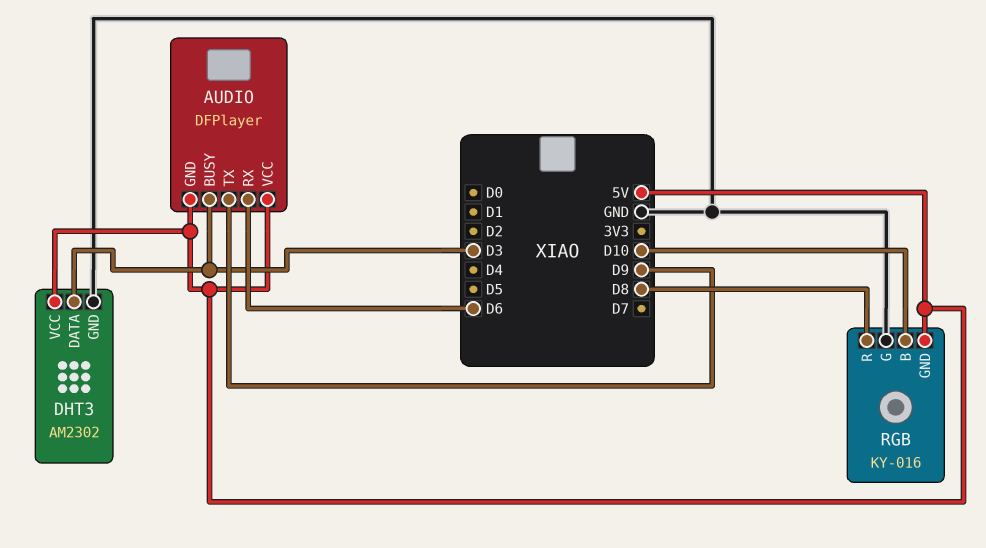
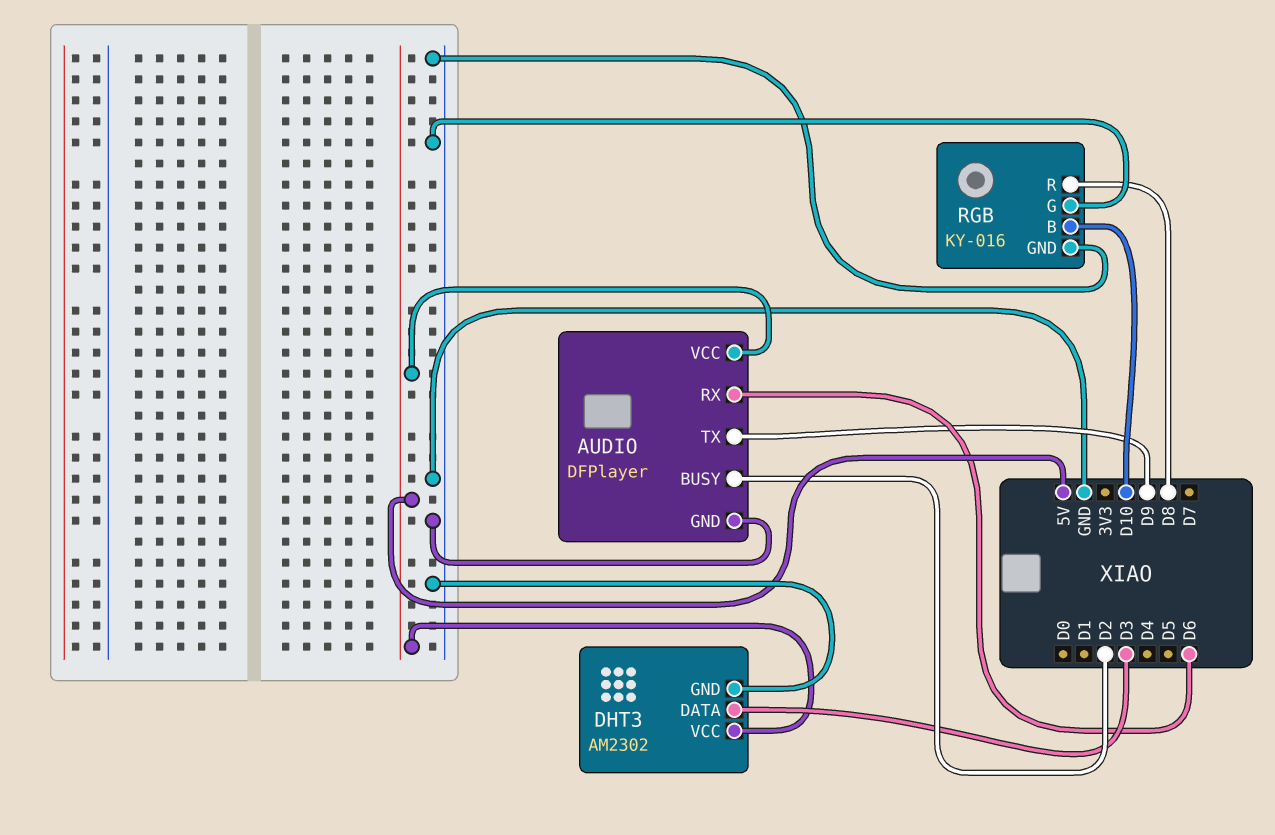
AUDIO pin BUSY: D3 -> D2
AUDIO pin GND: 5V -> GND
RGB pin GND: 5V -> GND

